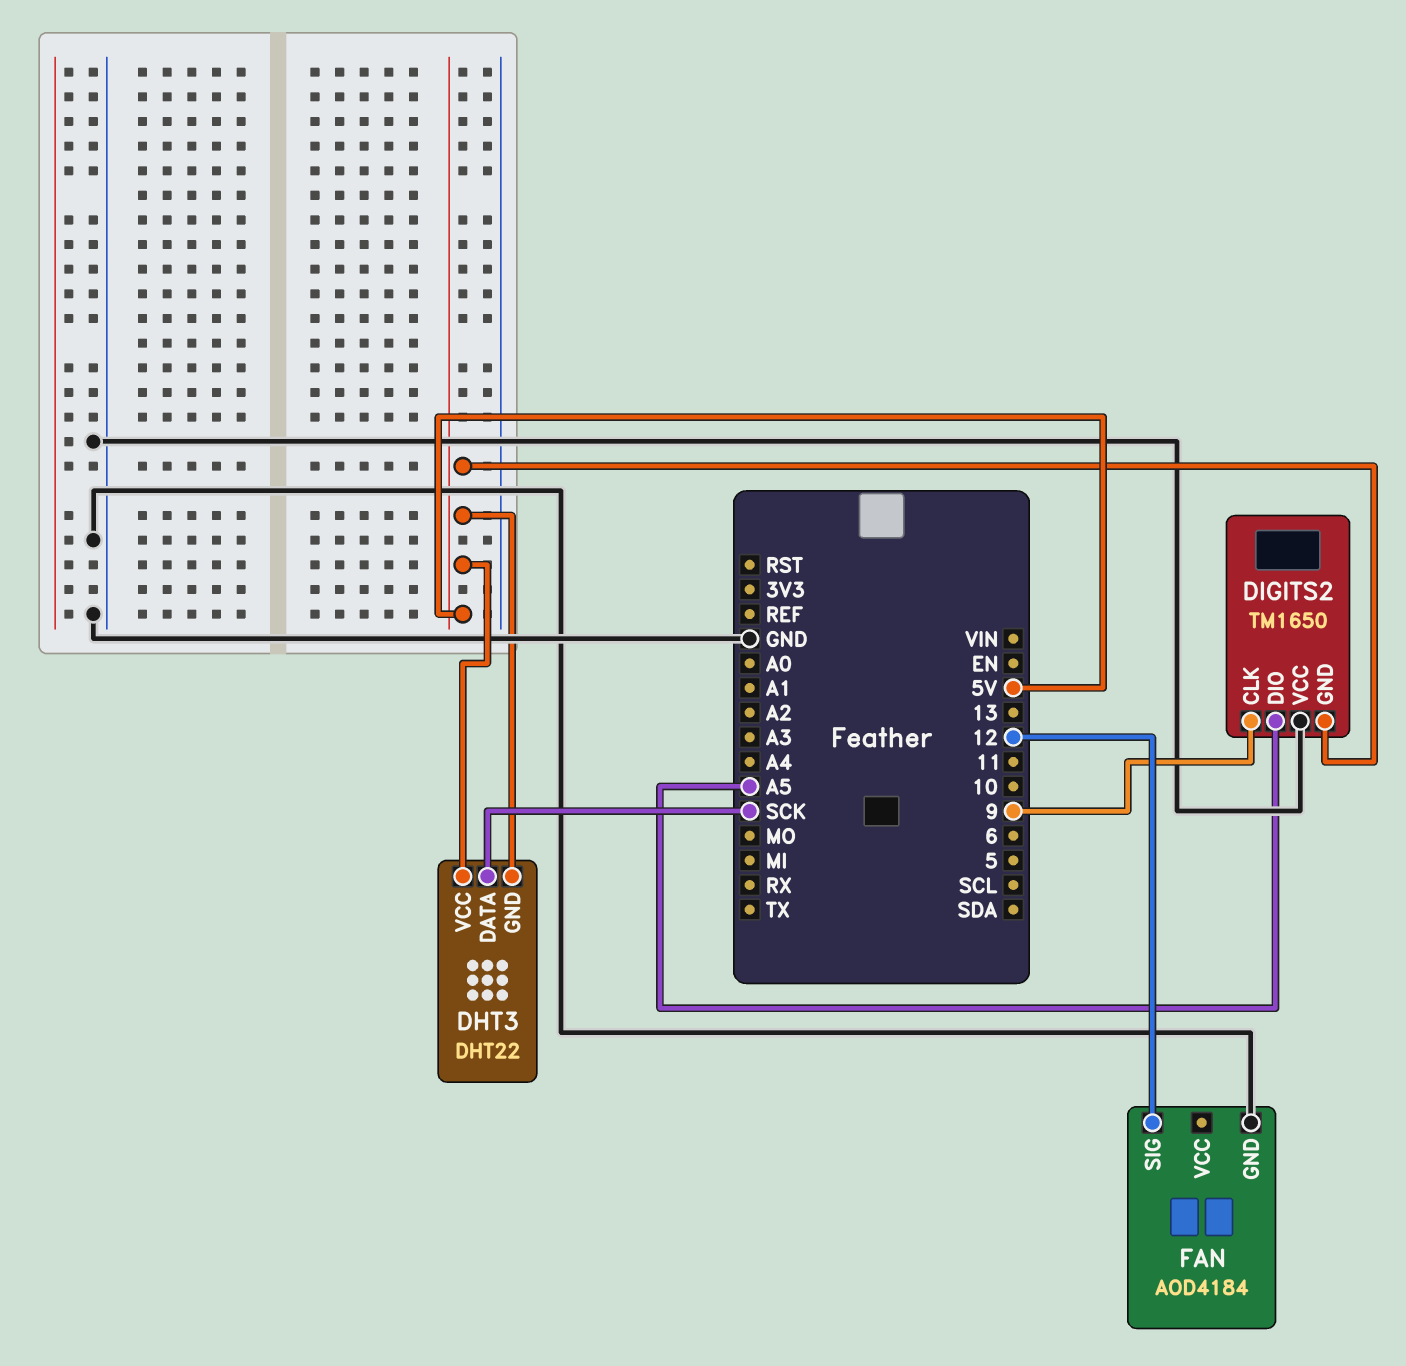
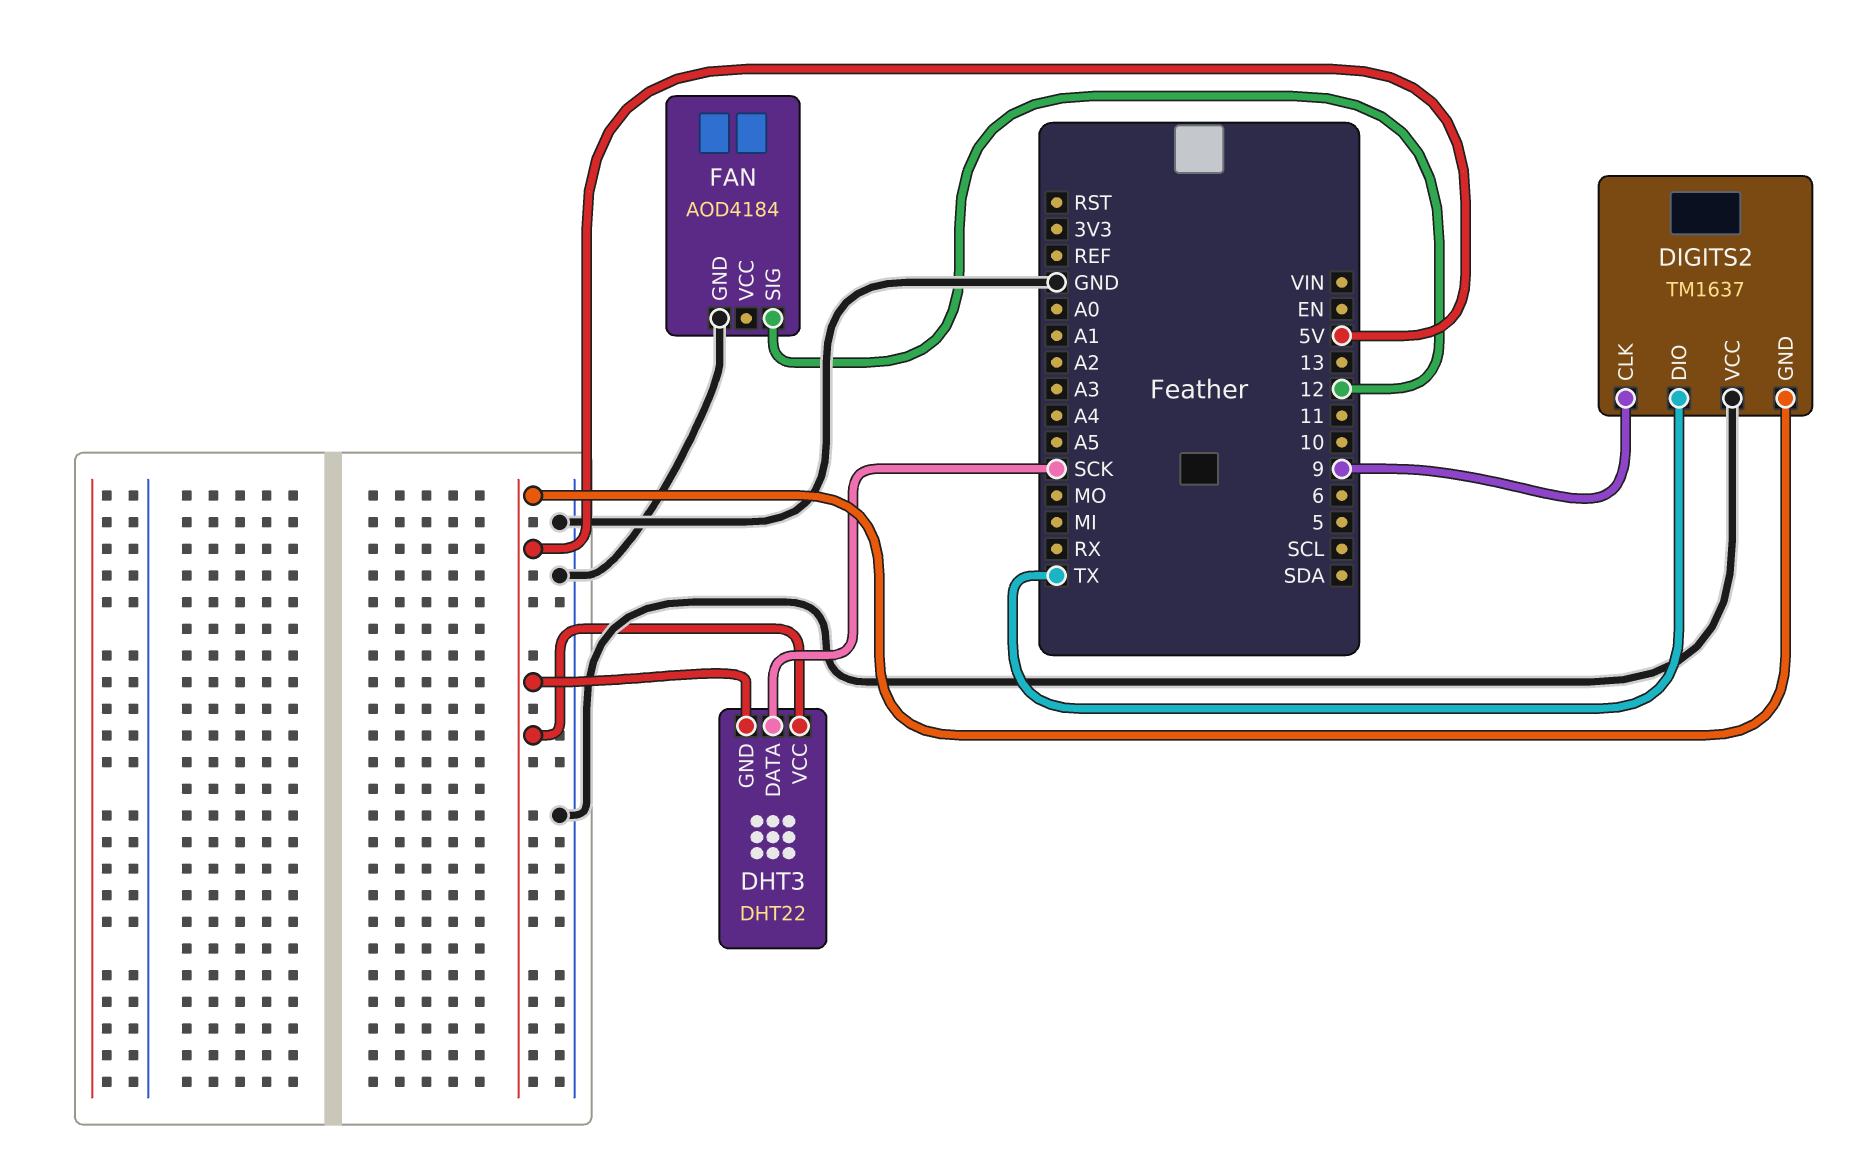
DIGITS2: TM1650 -> TM1637
DIGITS2 pin DIO: A5 -> TX

